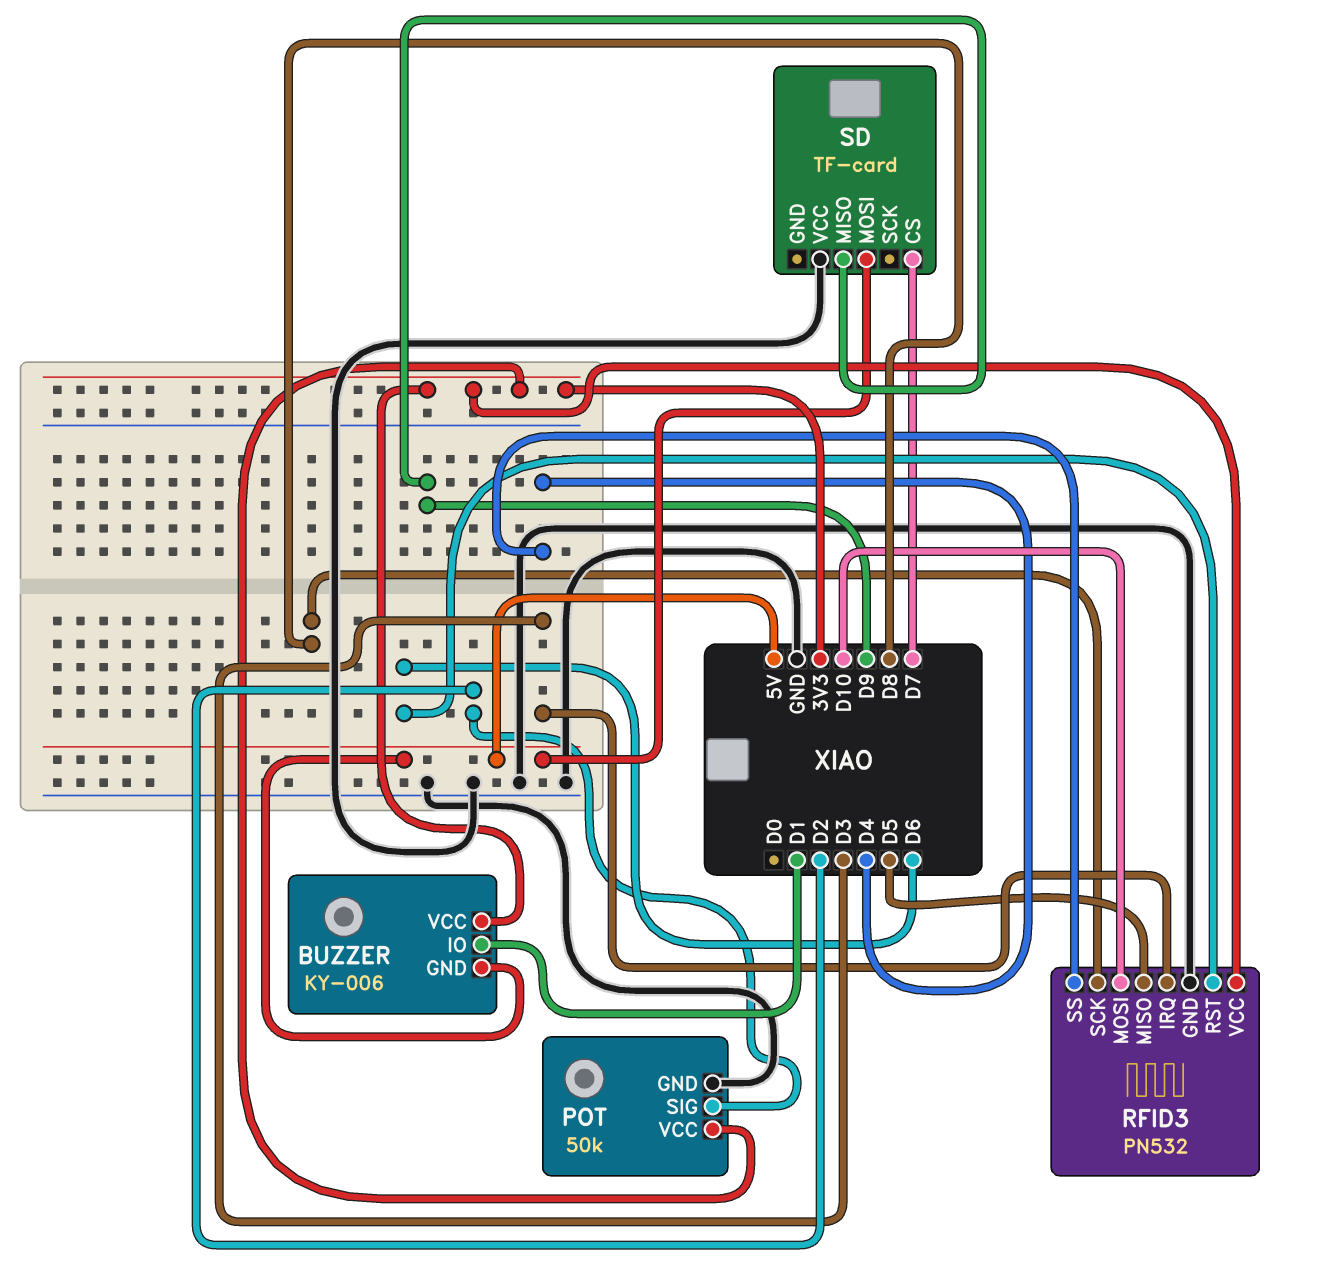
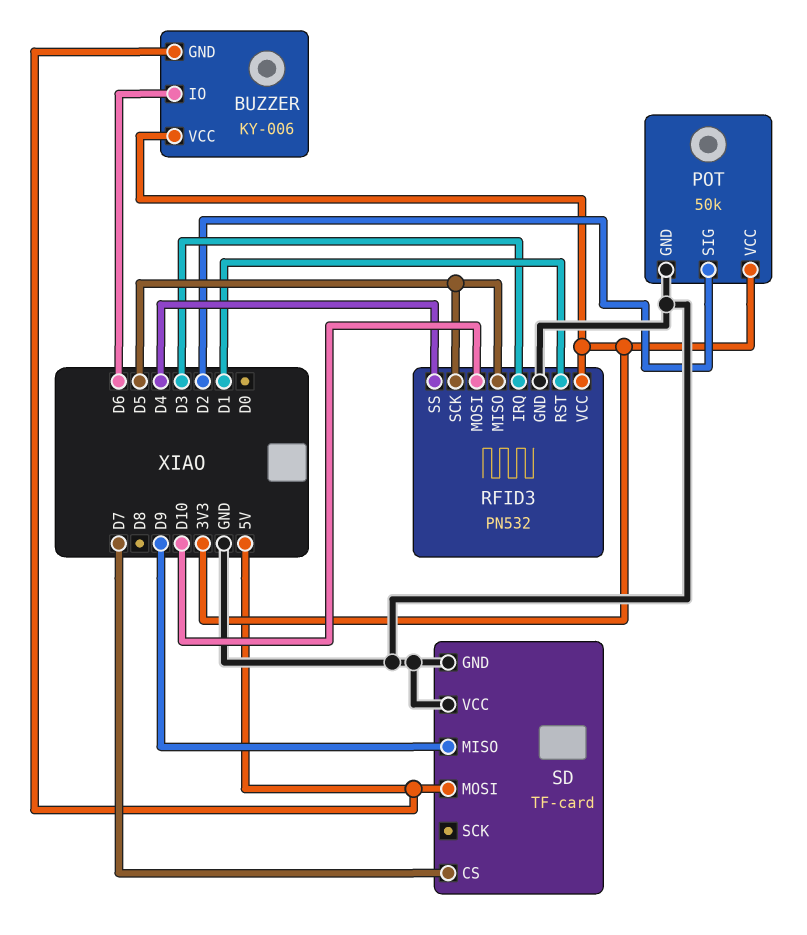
BUZZER pin IO: D1 -> D6
RFID3 pin RST: D6 -> D1
RFID3 pin SCK: D8 -> D5
SD pin GND: none -> GND

